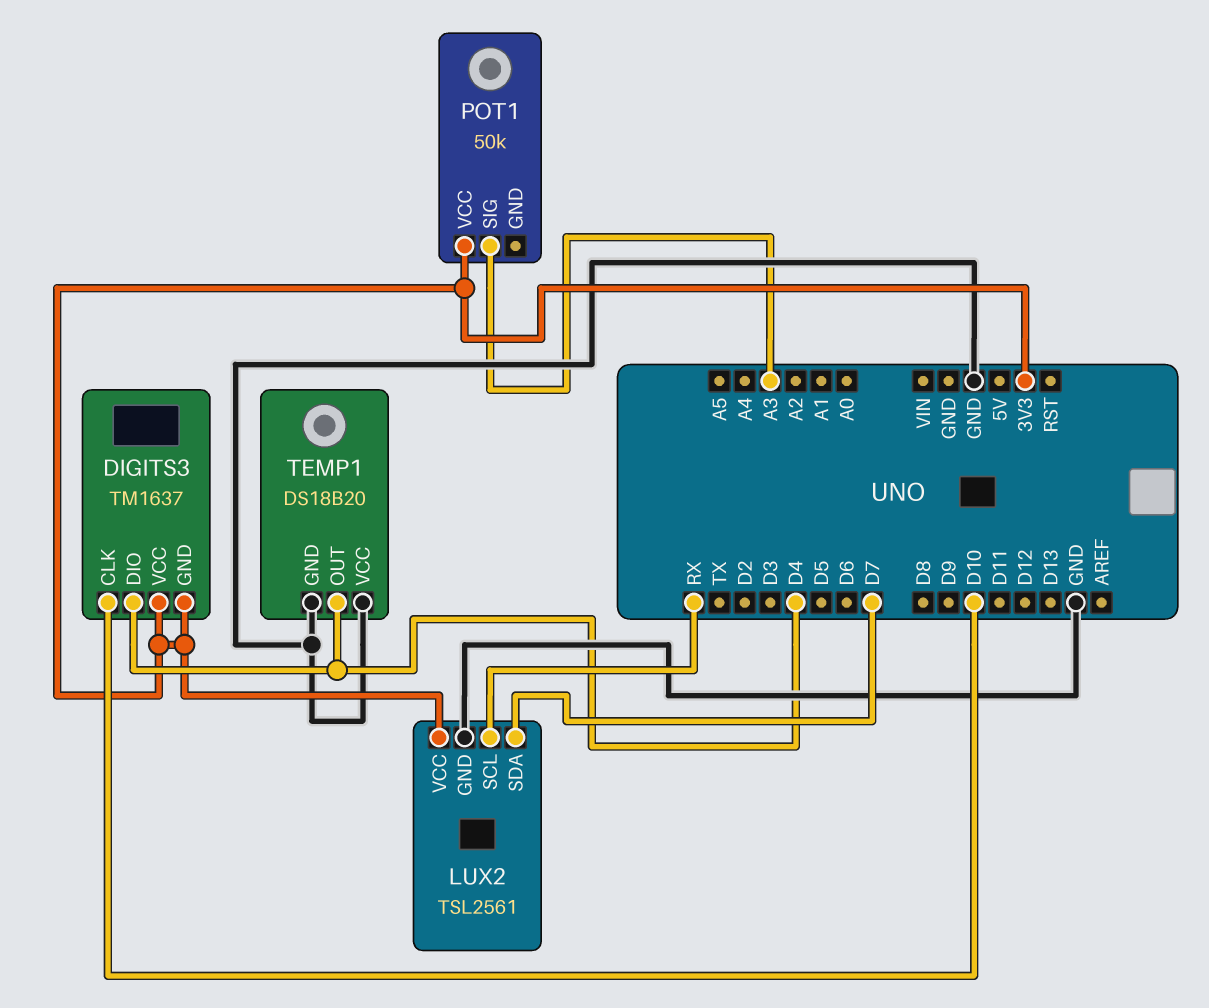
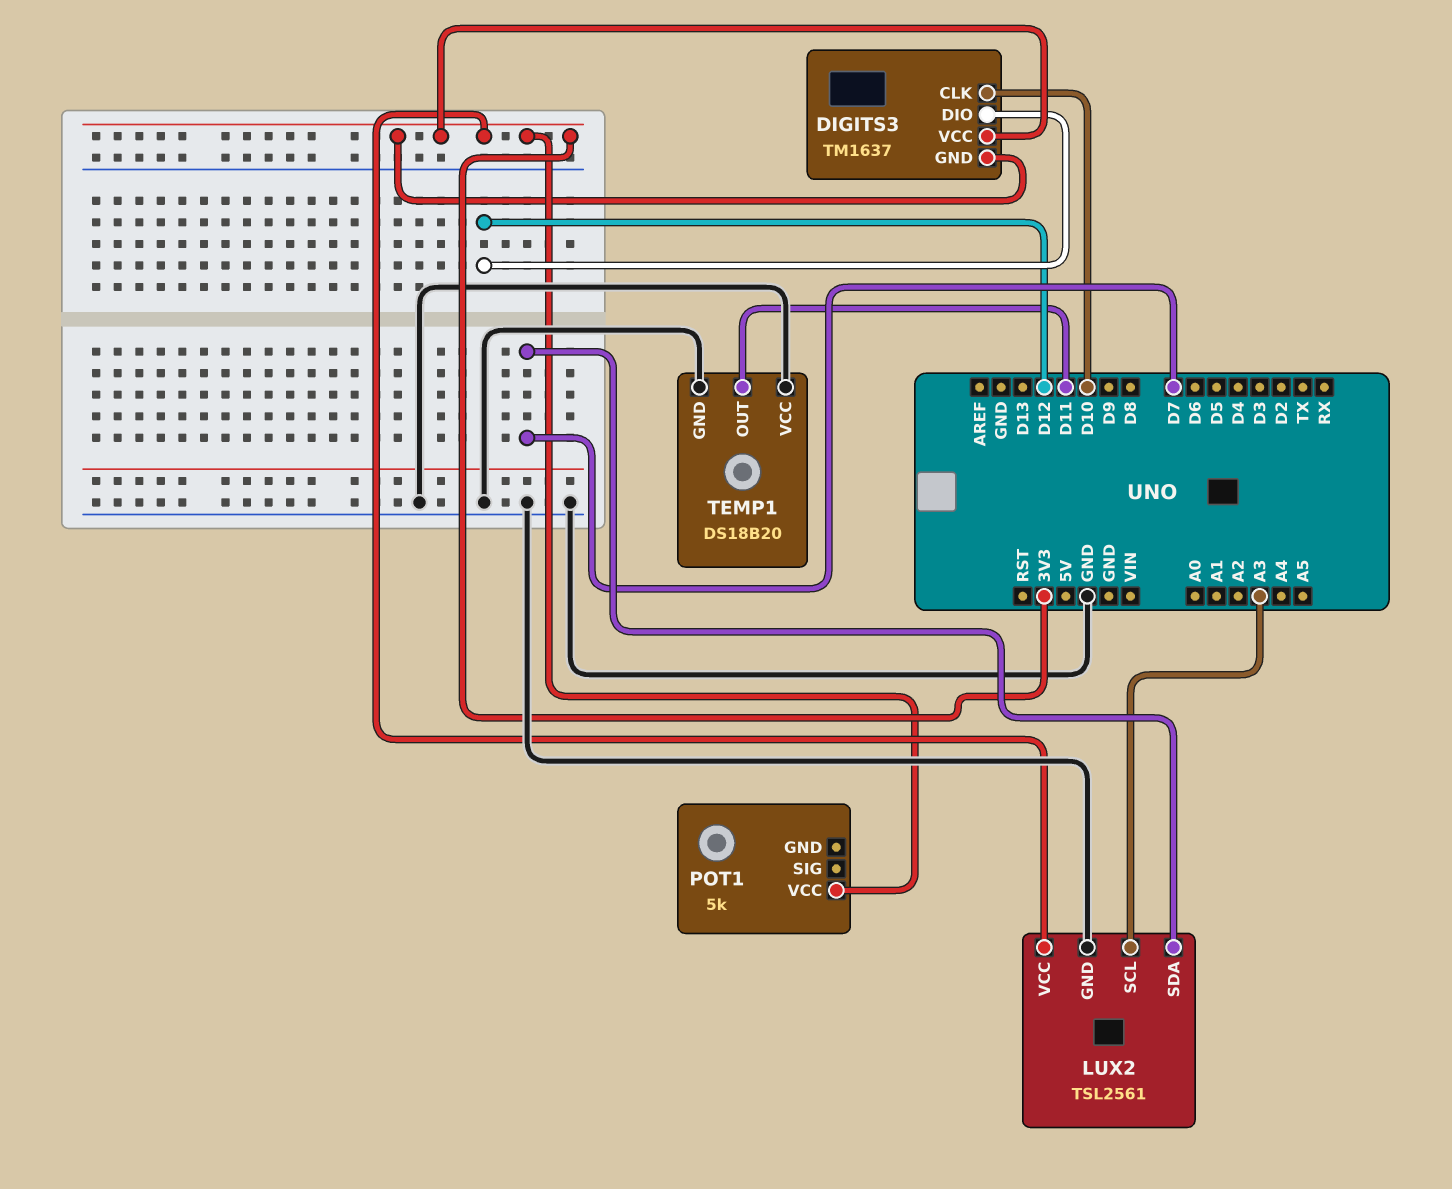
DIGITS3 pin DIO: D4 -> D12
LUX2 pin SCL: RX -> A3
POT1: 50k -> 5k
POT1 pin SIG: A3 -> none
TEMP1 pin OUT: D4 -> D11

